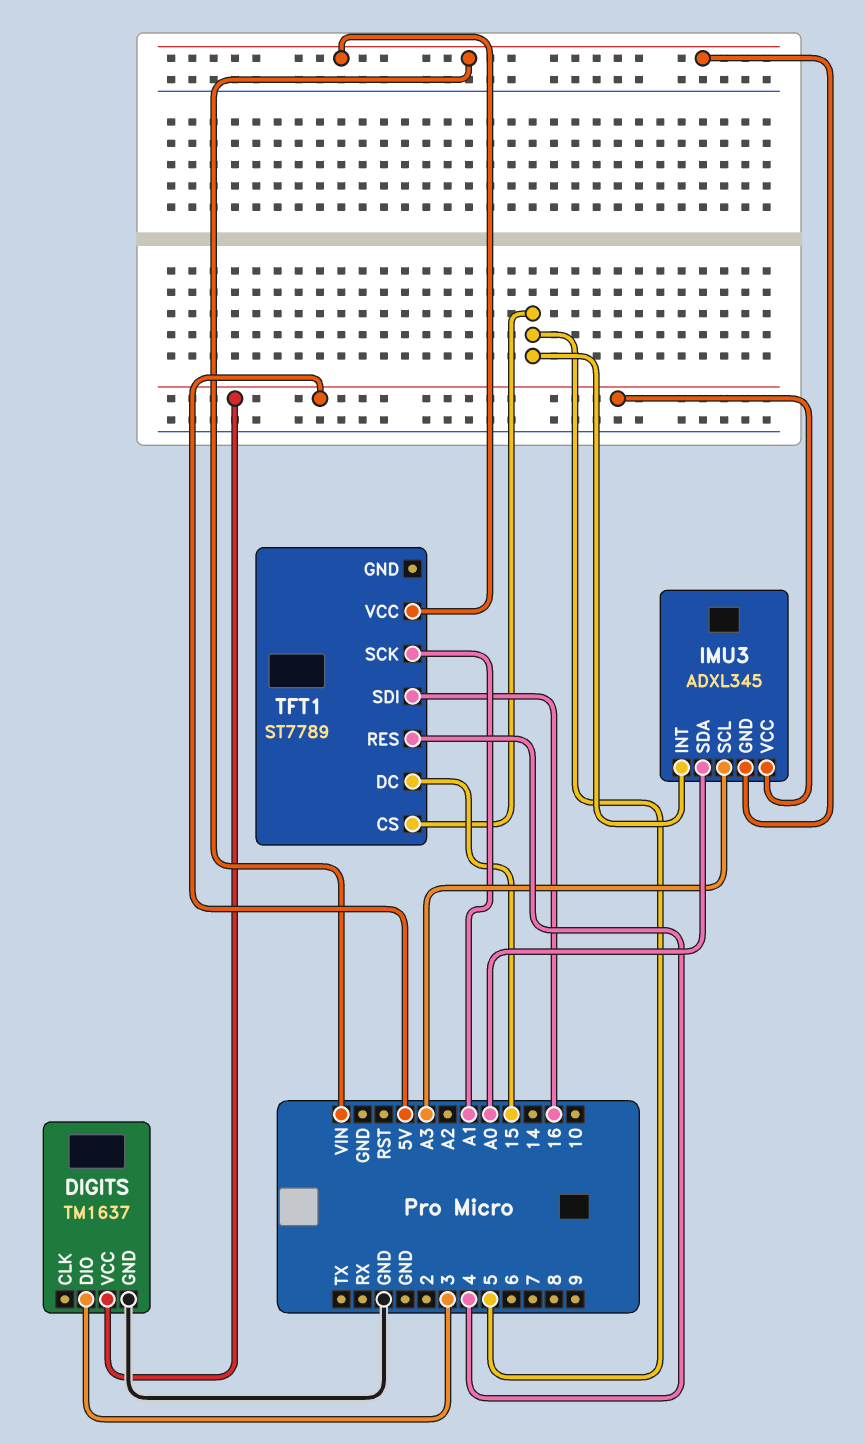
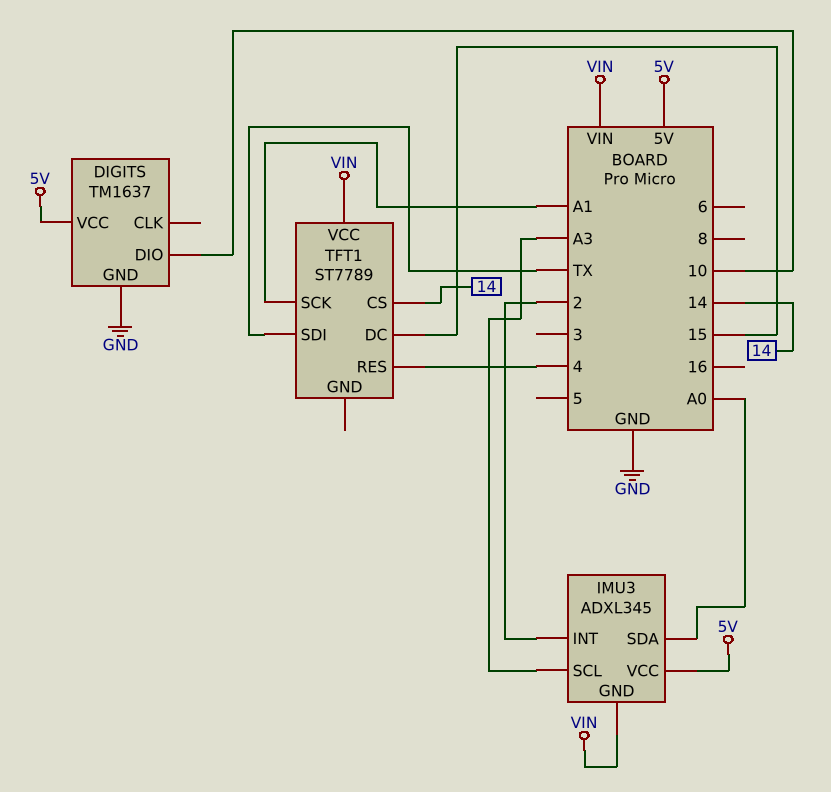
DIGITS pin DIO: 3 -> 10
IMU3 pin INT: 5 -> 2
TFT1 pin CS: 5 -> 14
TFT1 pin SDI: 16 -> TX

